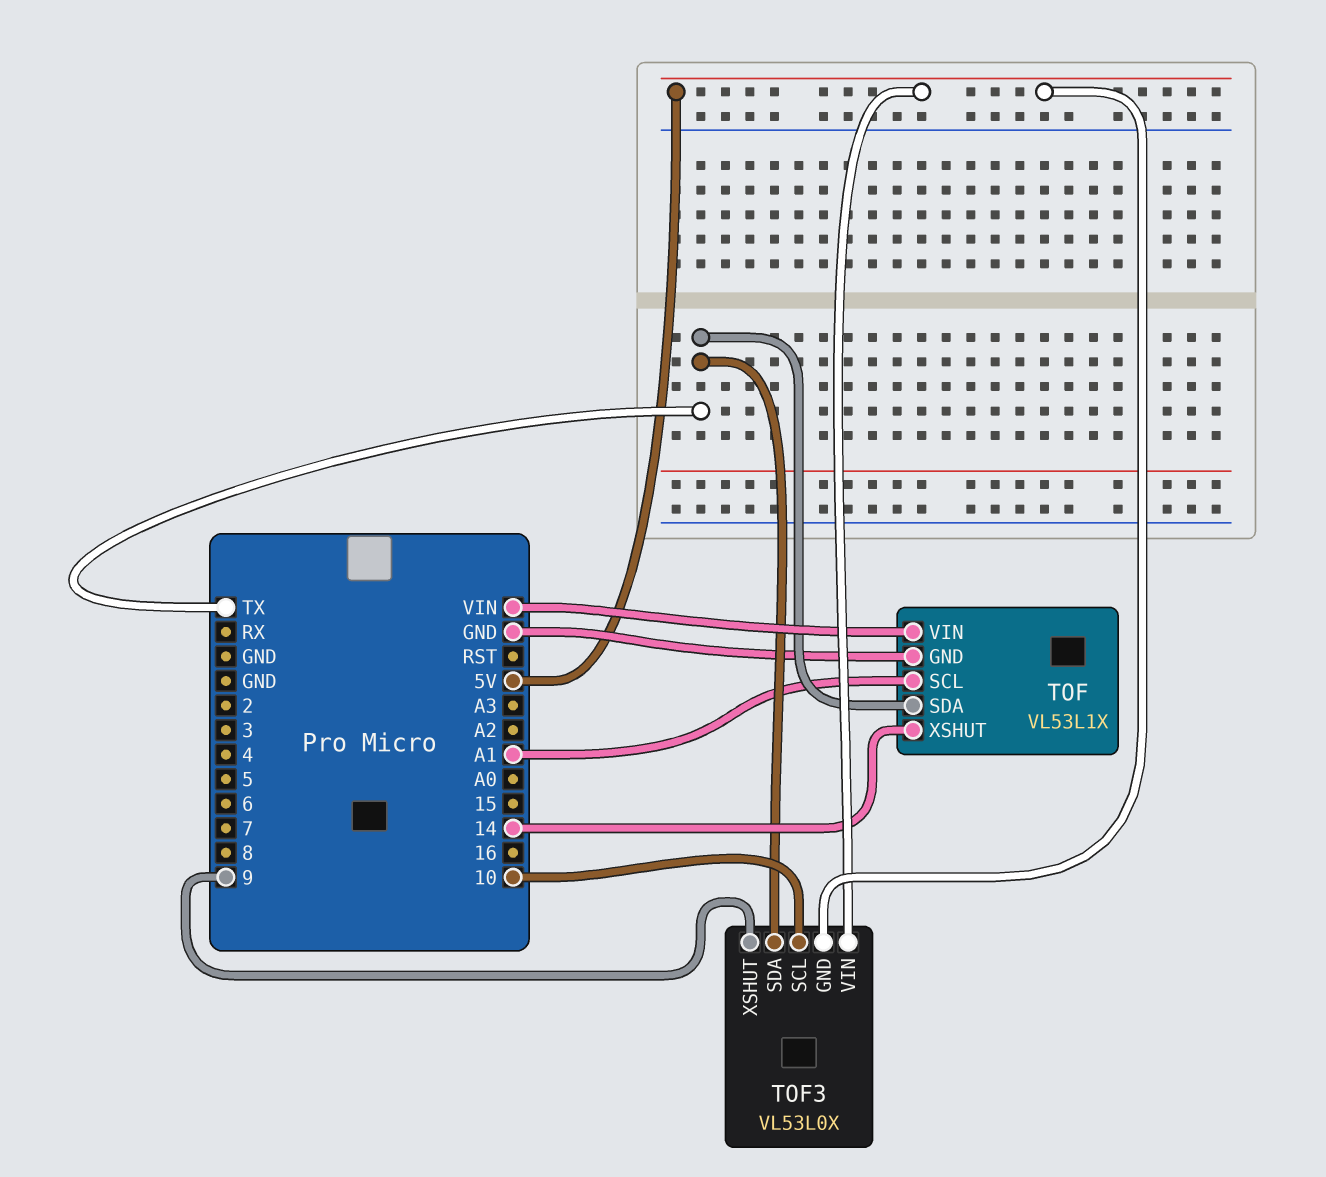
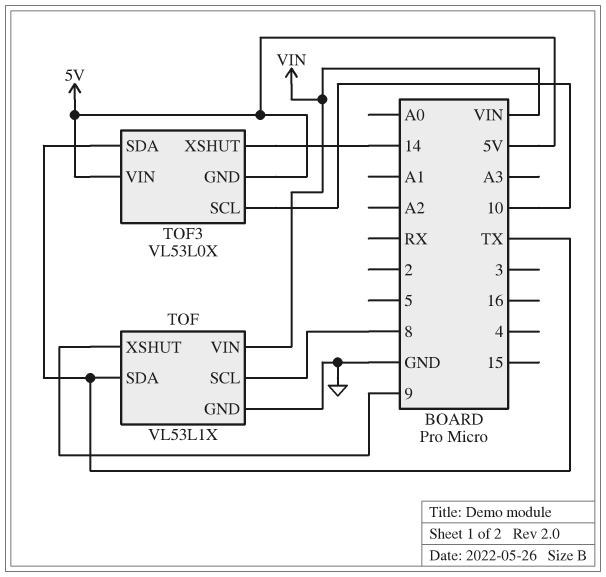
TOF pin SCL: A1 -> 8
TOF pin XSHUT: 14 -> 9
TOF3 pin XSHUT: 9 -> 14

